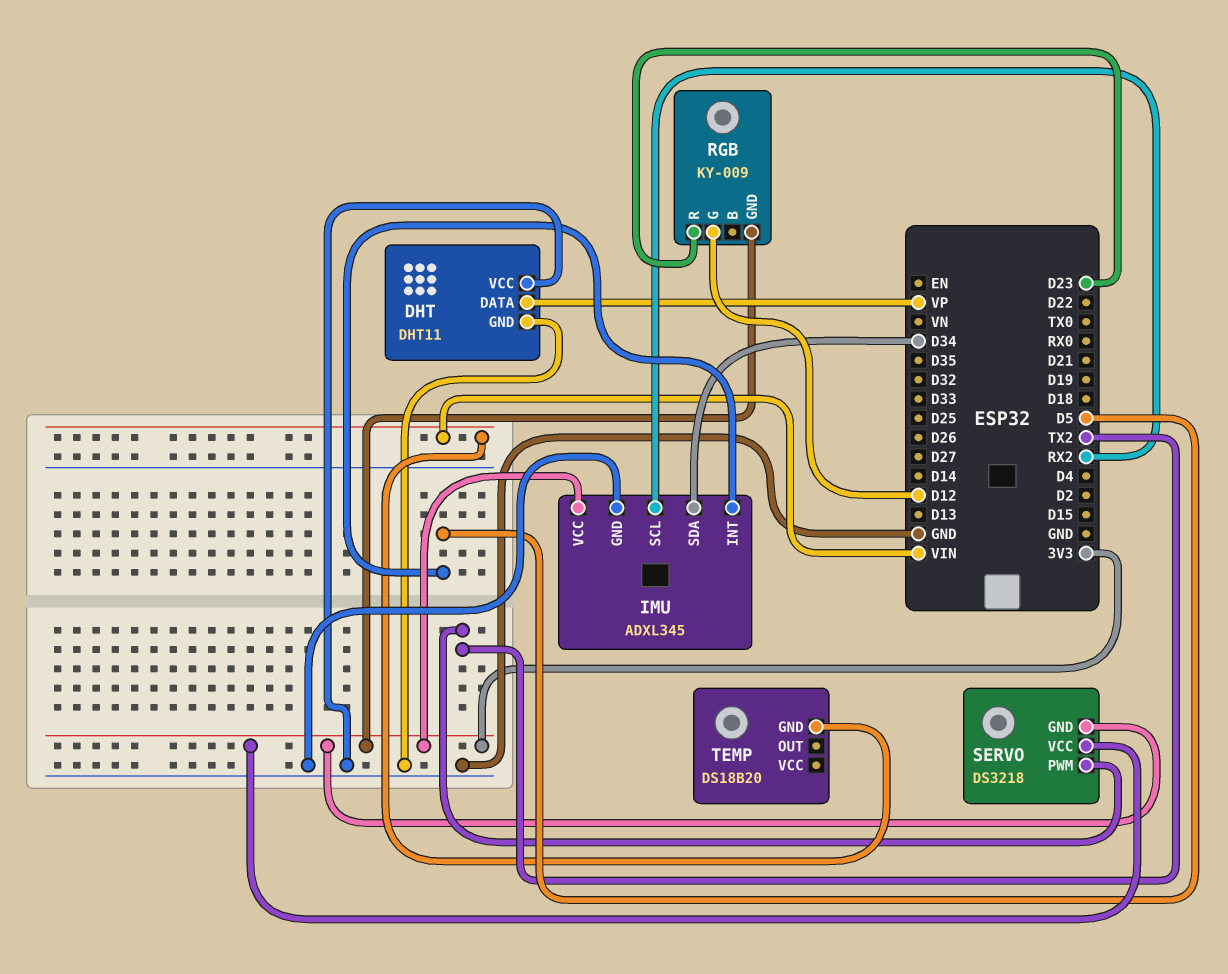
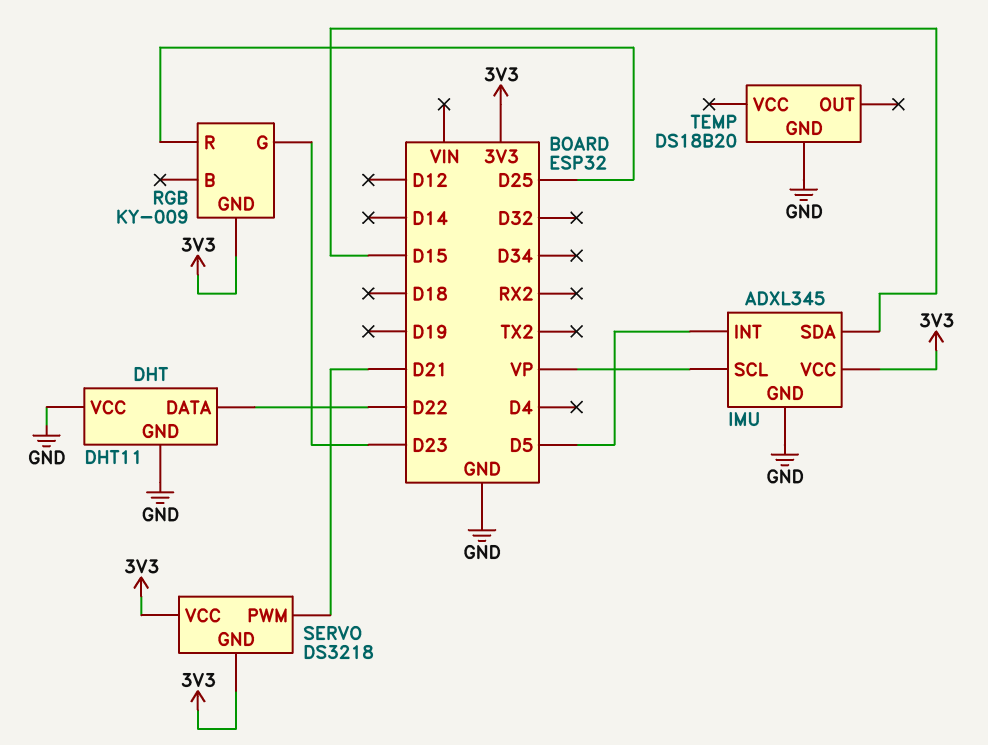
DHT pin DATA: VP -> D22
IMU pin SCL: RX2 -> VP
IMU pin SDA: D34 -> D15
RGB pin G: D12 -> D23
RGB pin R: D23 -> D25
SERVO pin PWM: TX2 -> D21
TEMP pin GND: VIN -> GND

